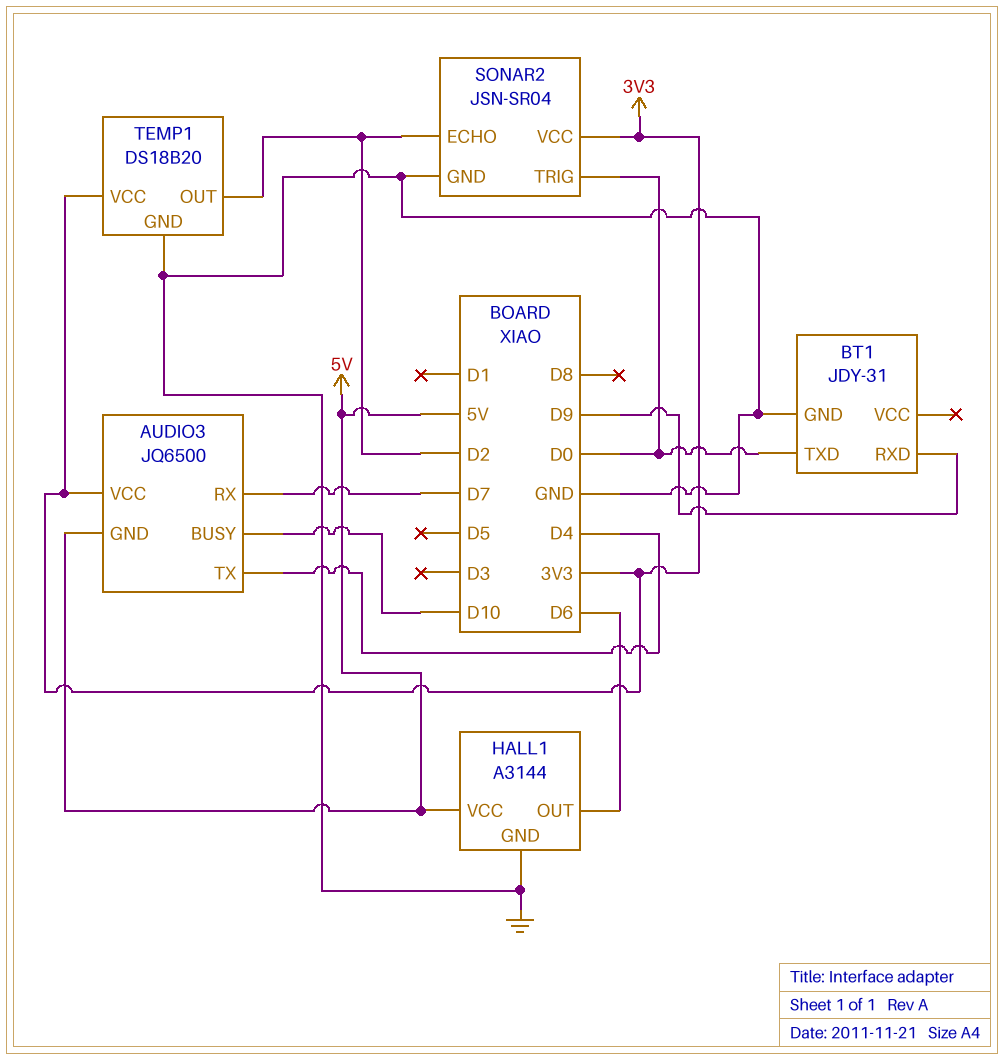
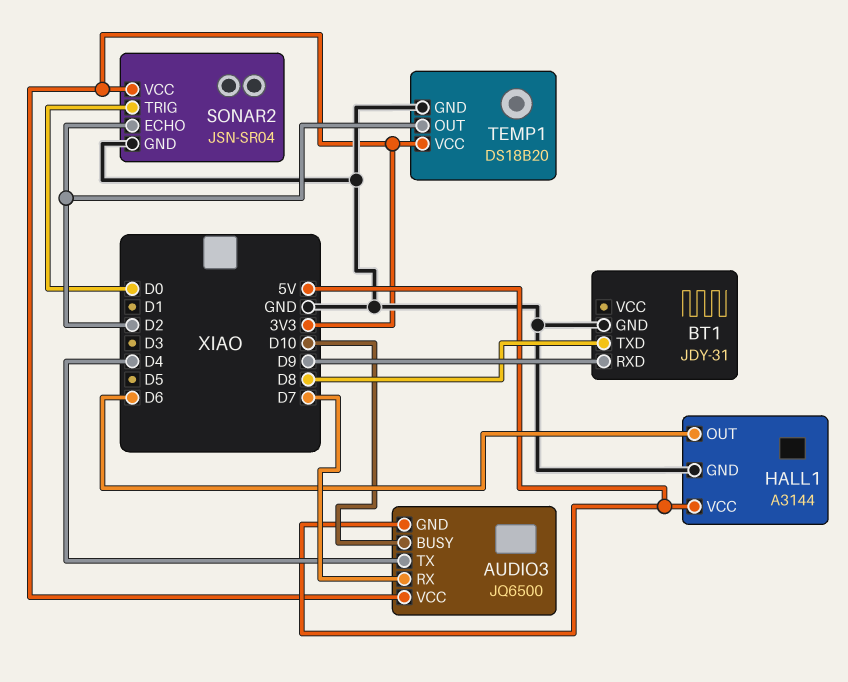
BT1 pin TXD: D0 -> D8

